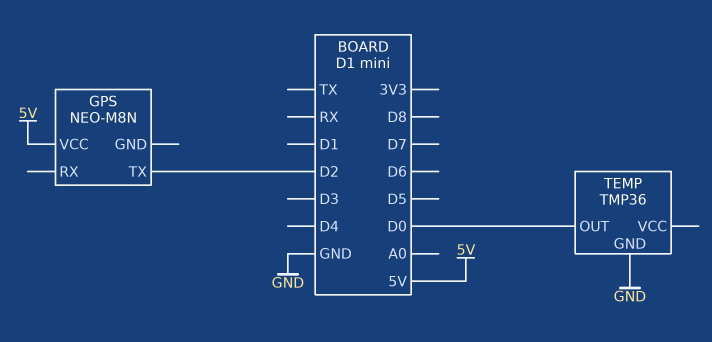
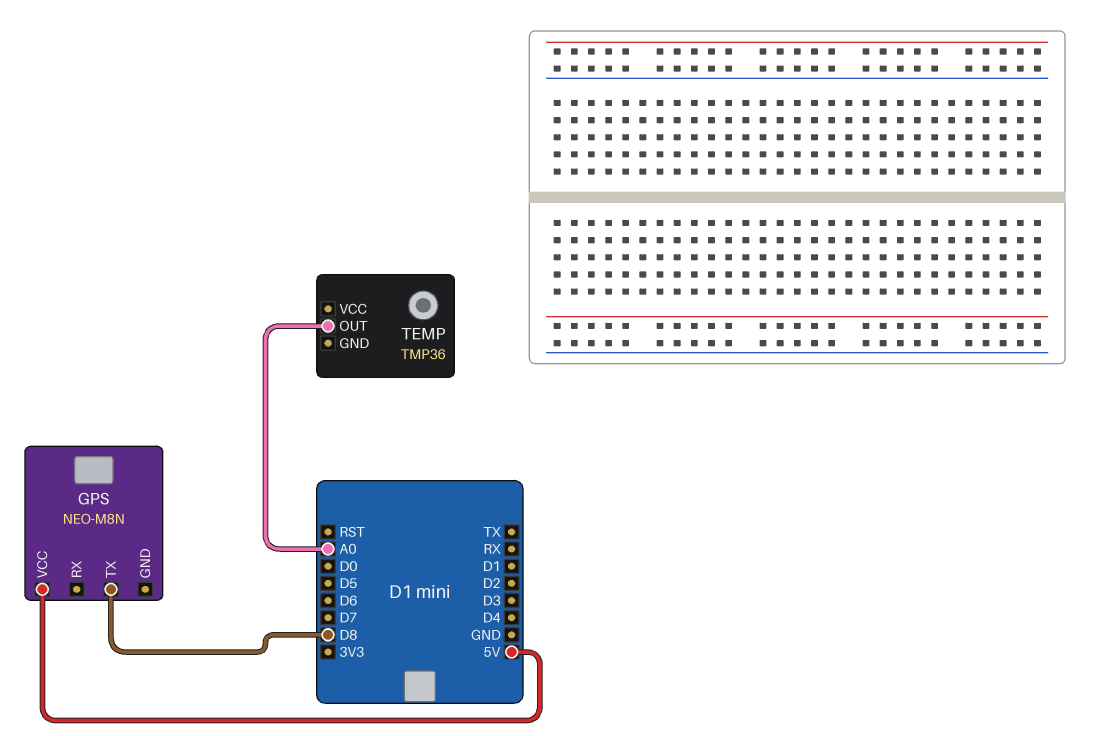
GPS pin TX: D2 -> D8
TEMP pin GND: GND -> none
TEMP pin OUT: D0 -> A0

